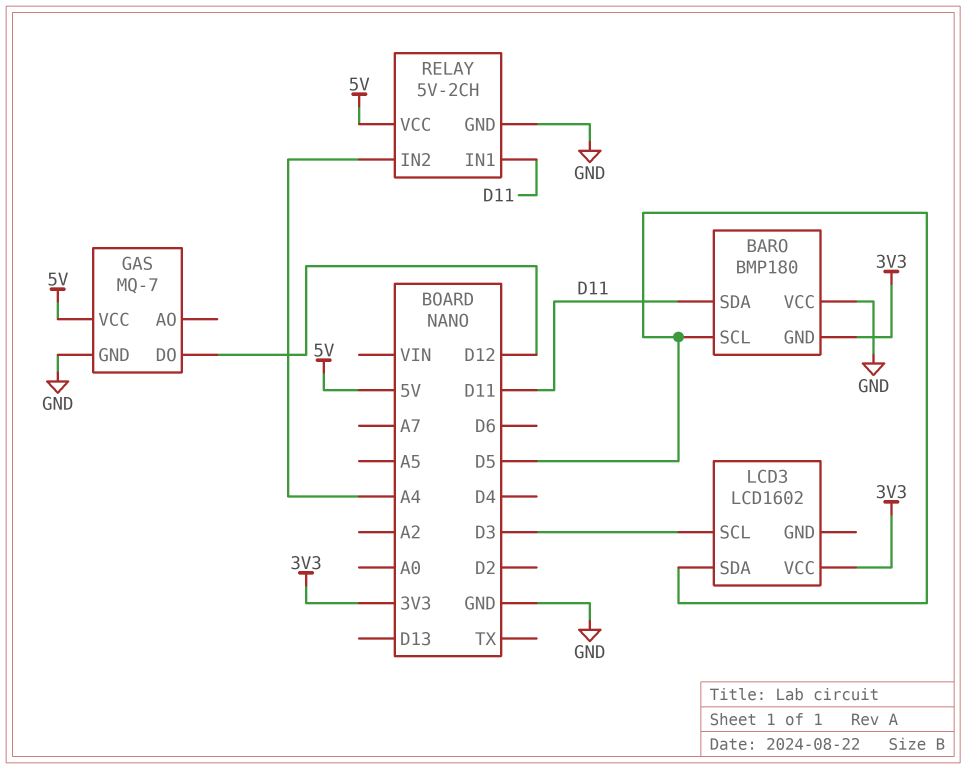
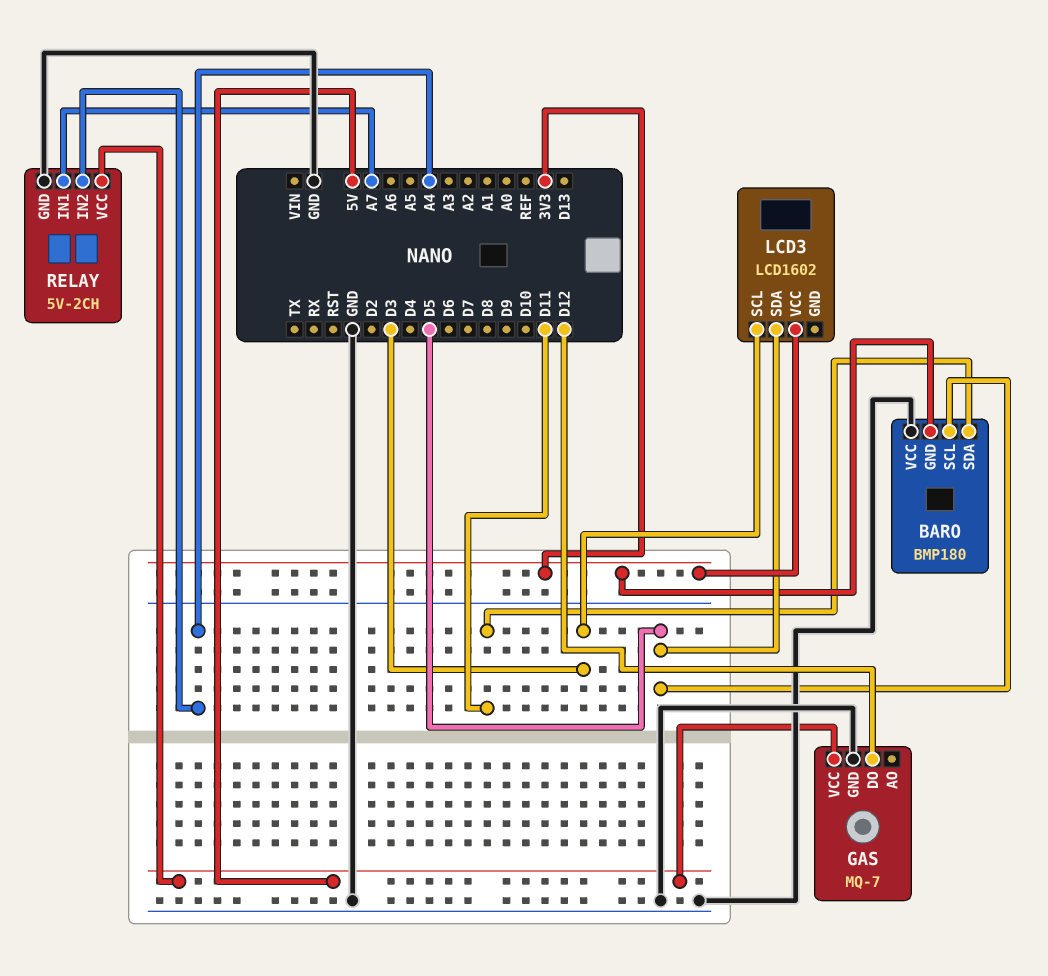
RELAY pin IN1: D11 -> A7

